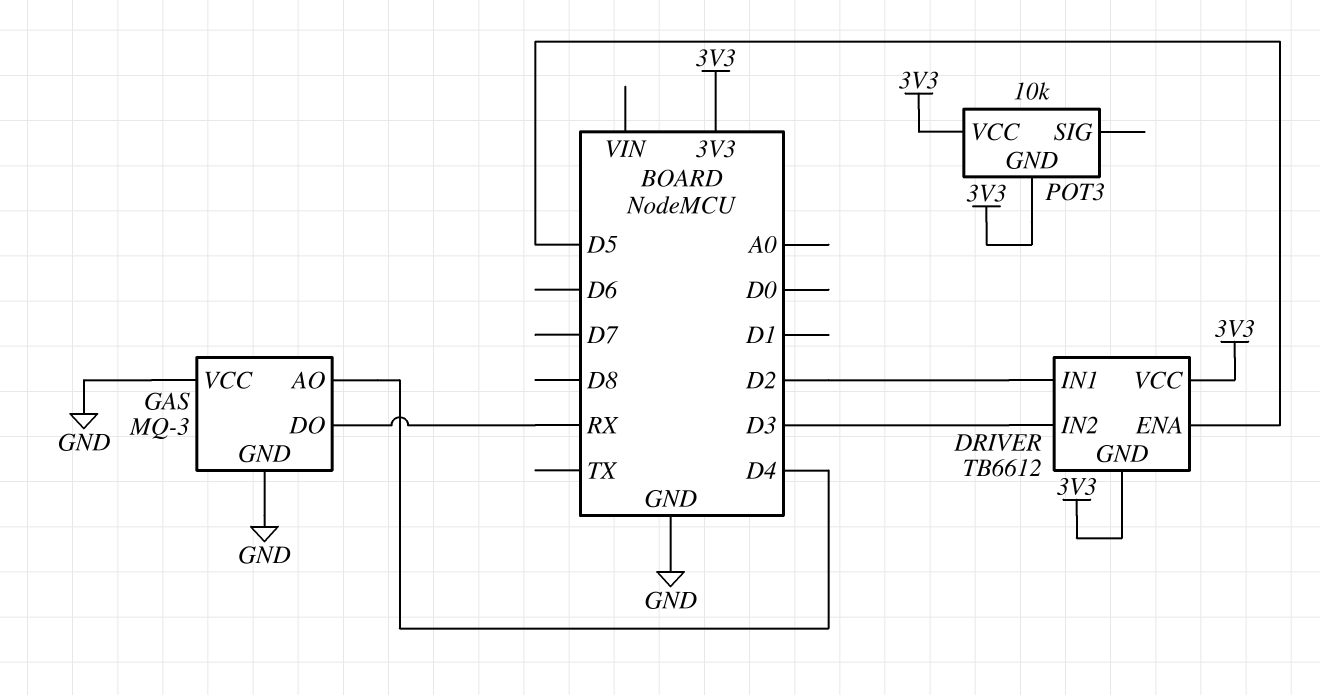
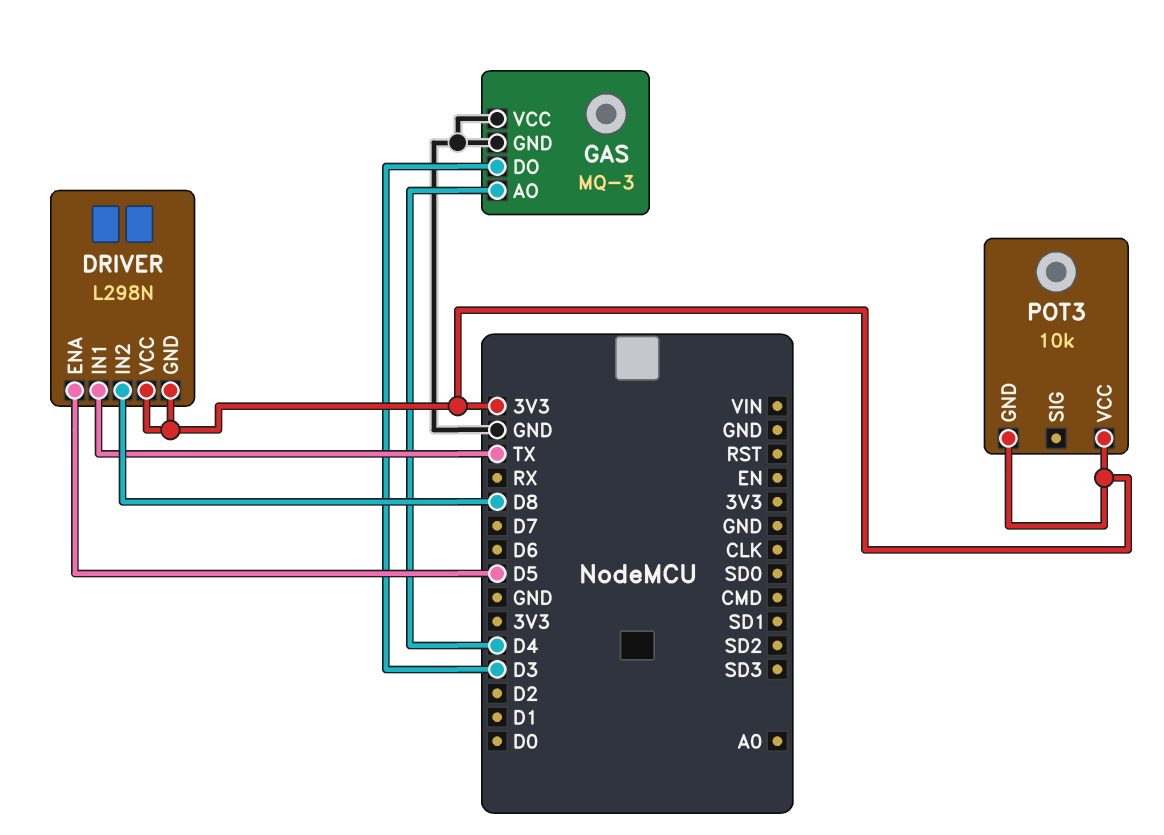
DRIVER: TB6612 -> L298N
DRIVER pin IN1: D2 -> TX
DRIVER pin IN2: D3 -> D8
GAS pin DO: RX -> D3

